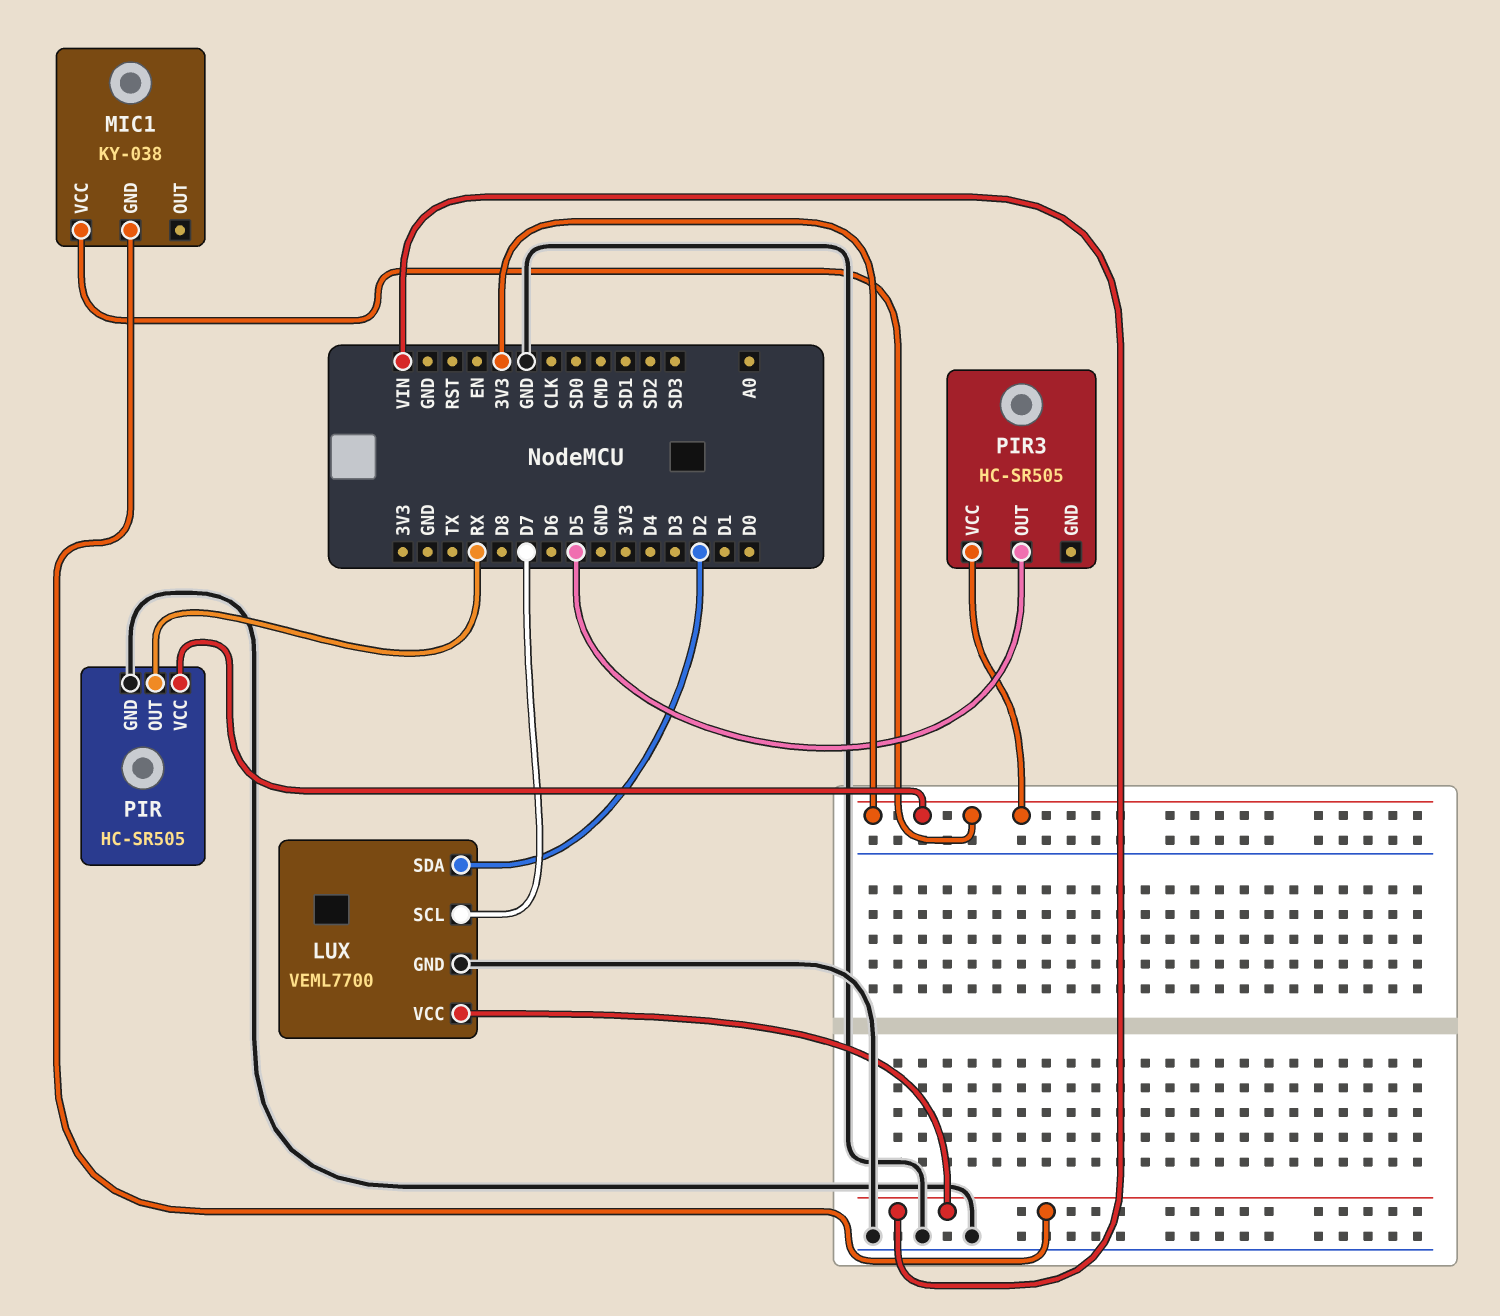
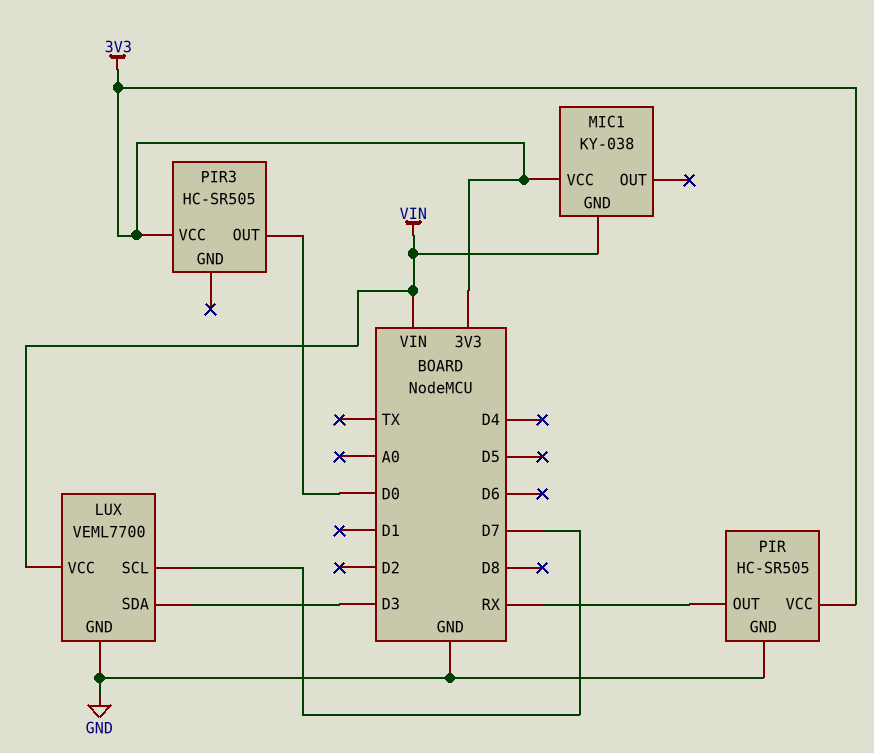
LUX pin SDA: D2 -> D3
PIR3 pin OUT: D5 -> D0

